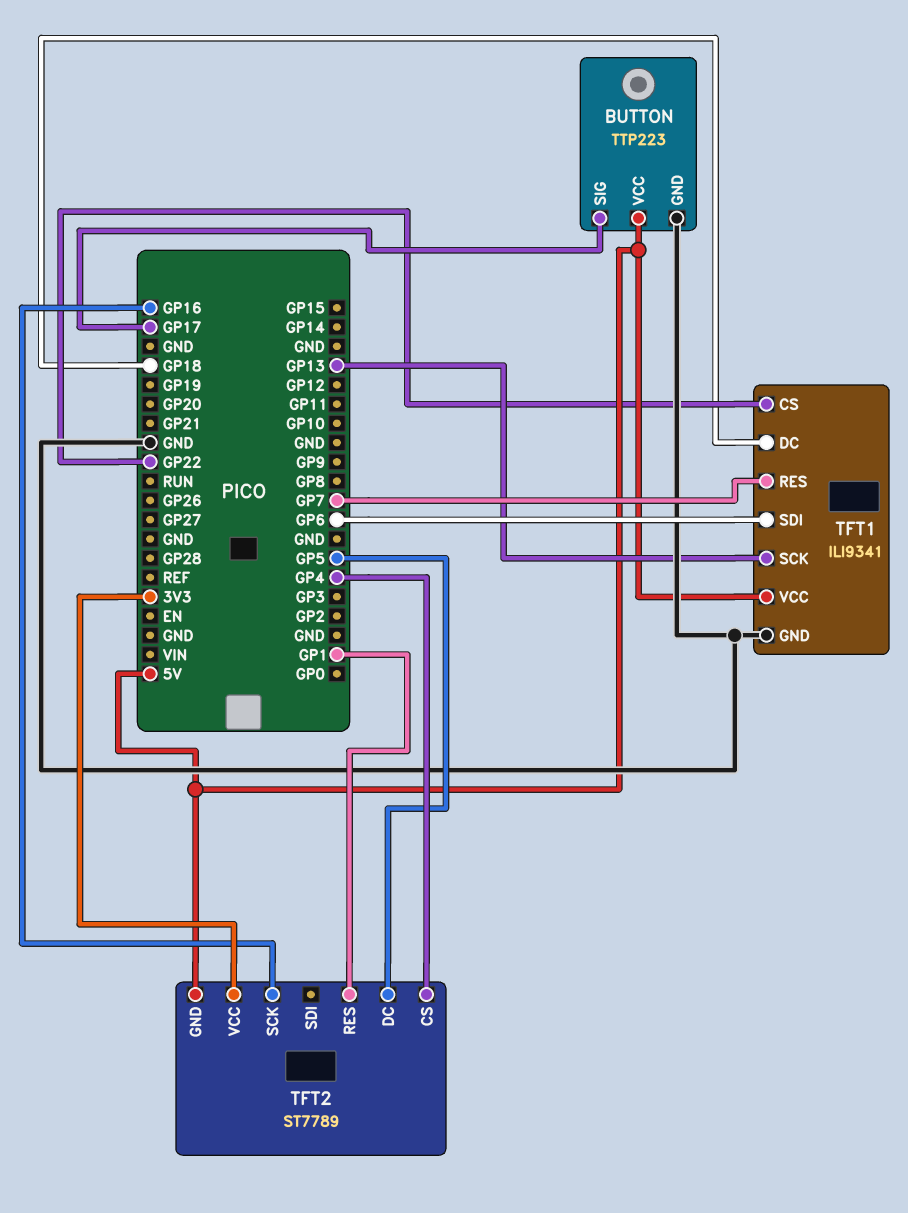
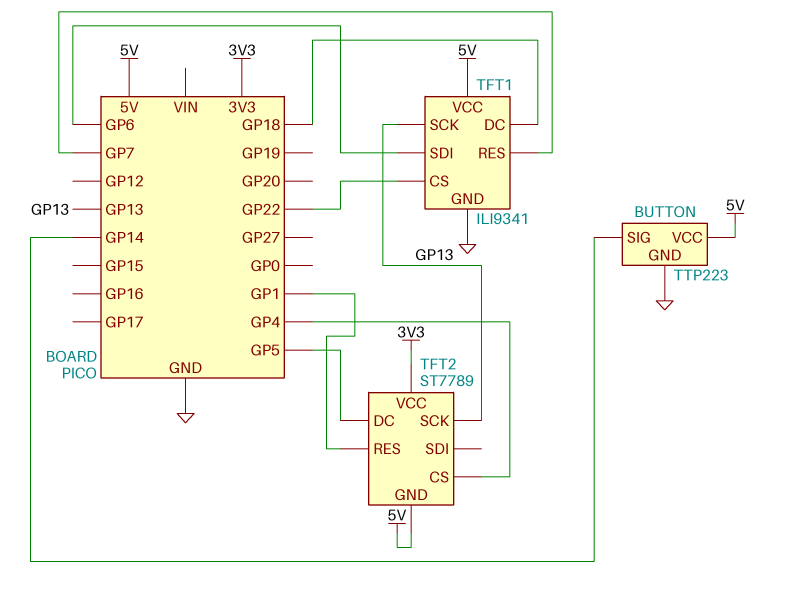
BUTTON pin SIG: GP17 -> GP14
TFT2 pin SCK: GP16 -> GP13

